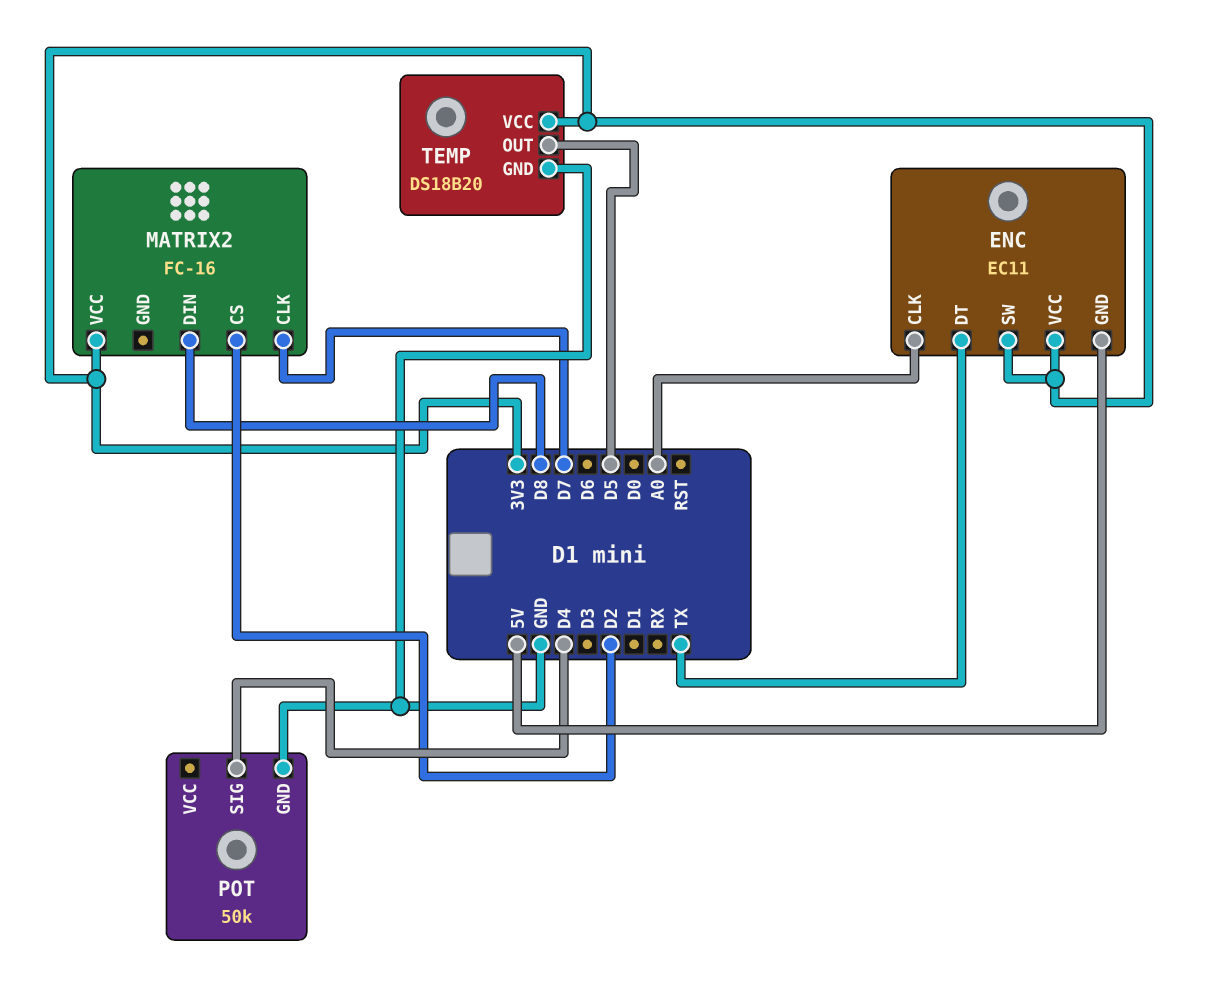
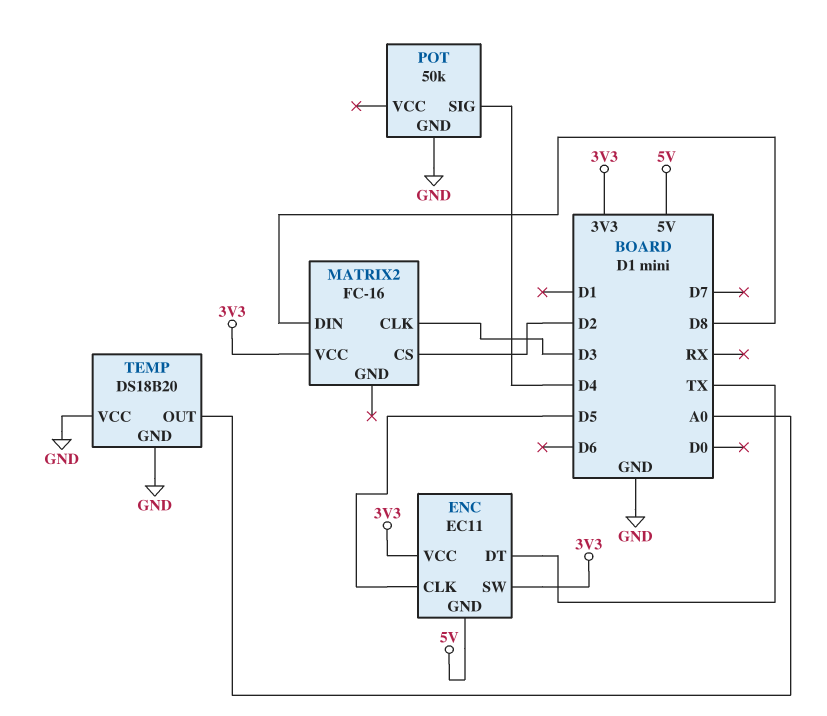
ENC pin CLK: A0 -> D5
MATRIX2 pin CLK: D7 -> D3
TEMP pin OUT: D5 -> A0
TEMP pin VCC: 3V3 -> GND

